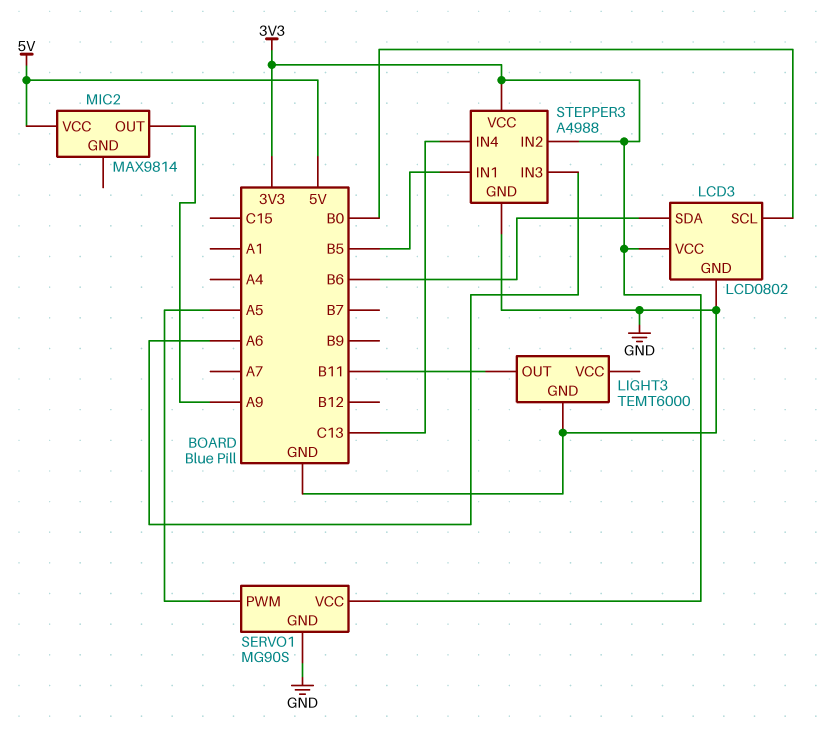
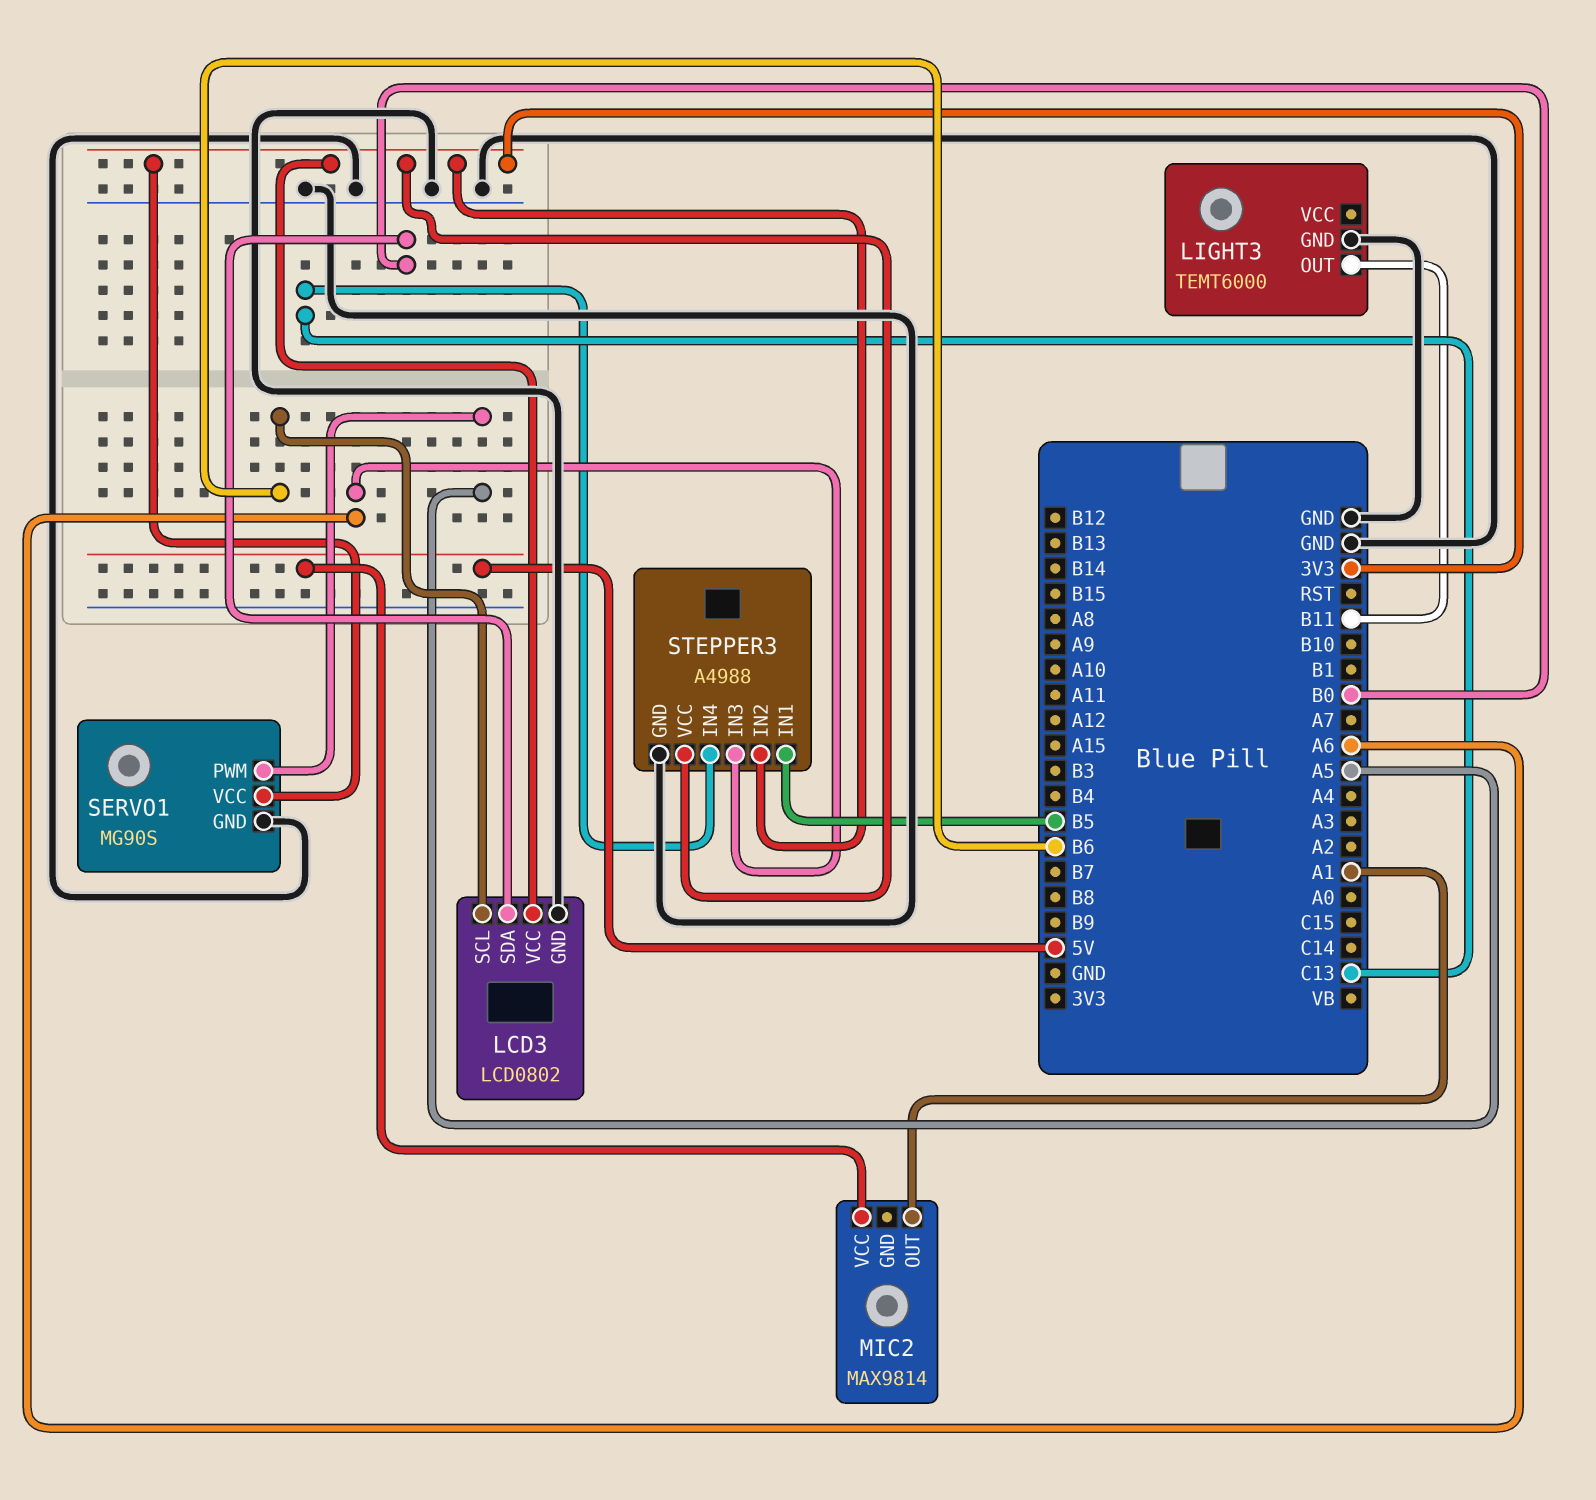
LCD3 pin SCL: B0 -> B6
LCD3 pin SDA: B6 -> B0
MIC2 pin OUT: A9 -> A1

